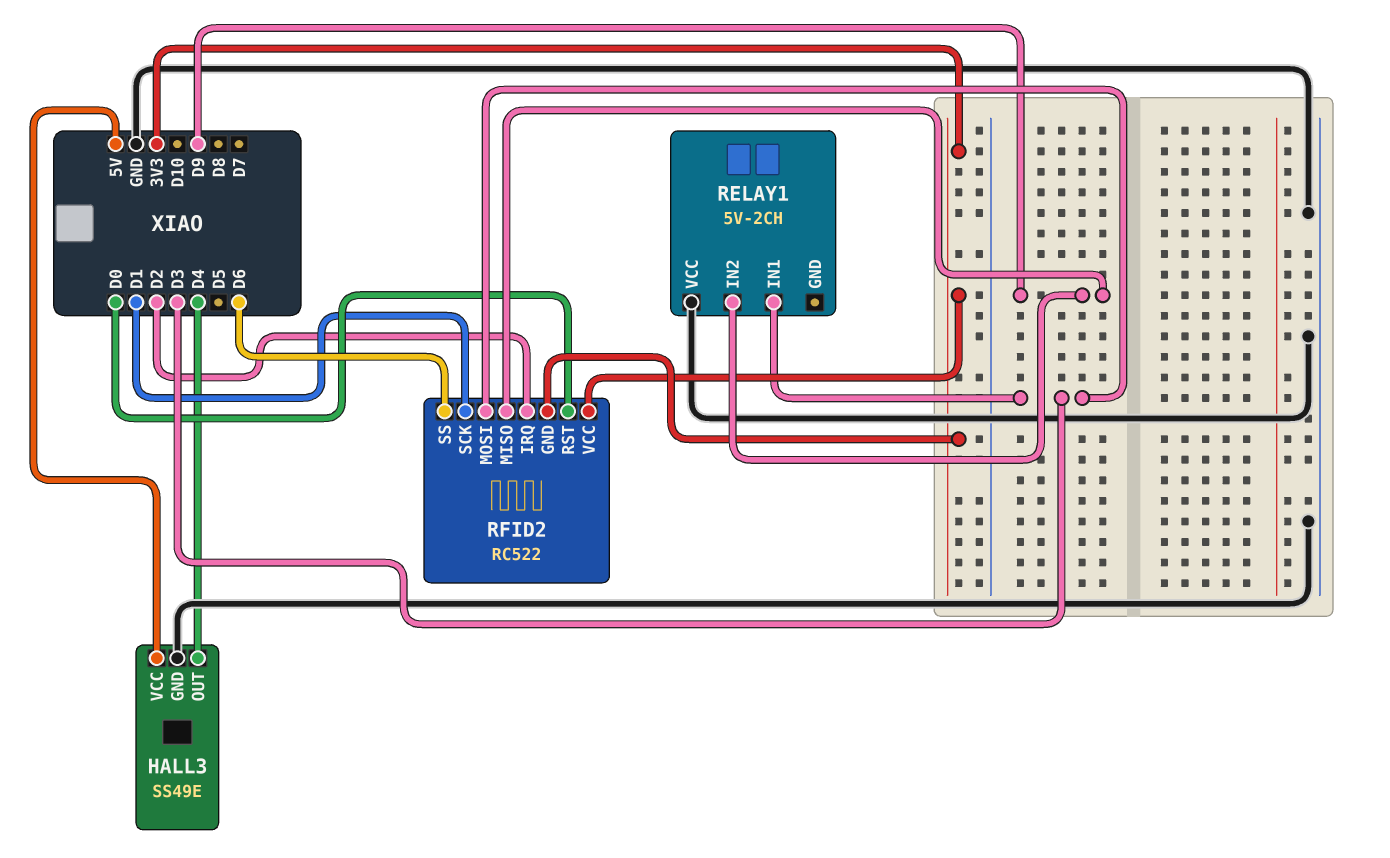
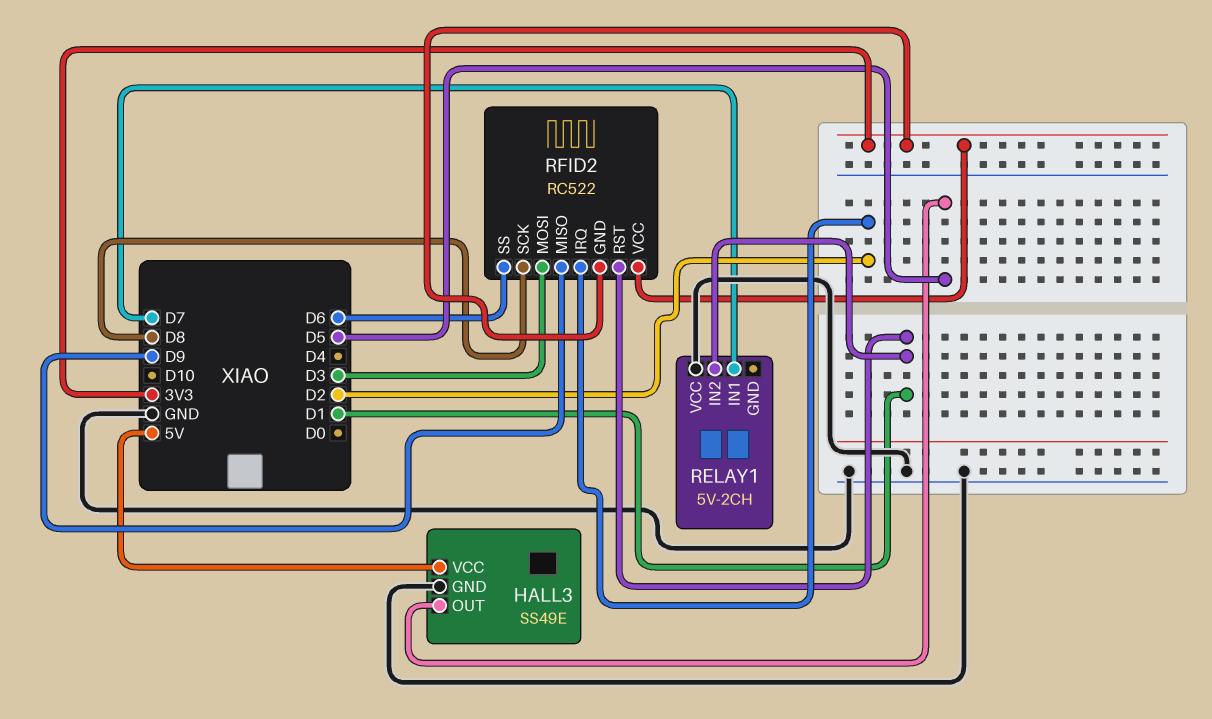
HALL3 pin OUT: D4 -> D5
RELAY1 pin IN1: D3 -> D7
RELAY1 pin IN2: D9 -> D1
RFID2 pin RST: D0 -> D1
RFID2 pin SCK: D1 -> D8

